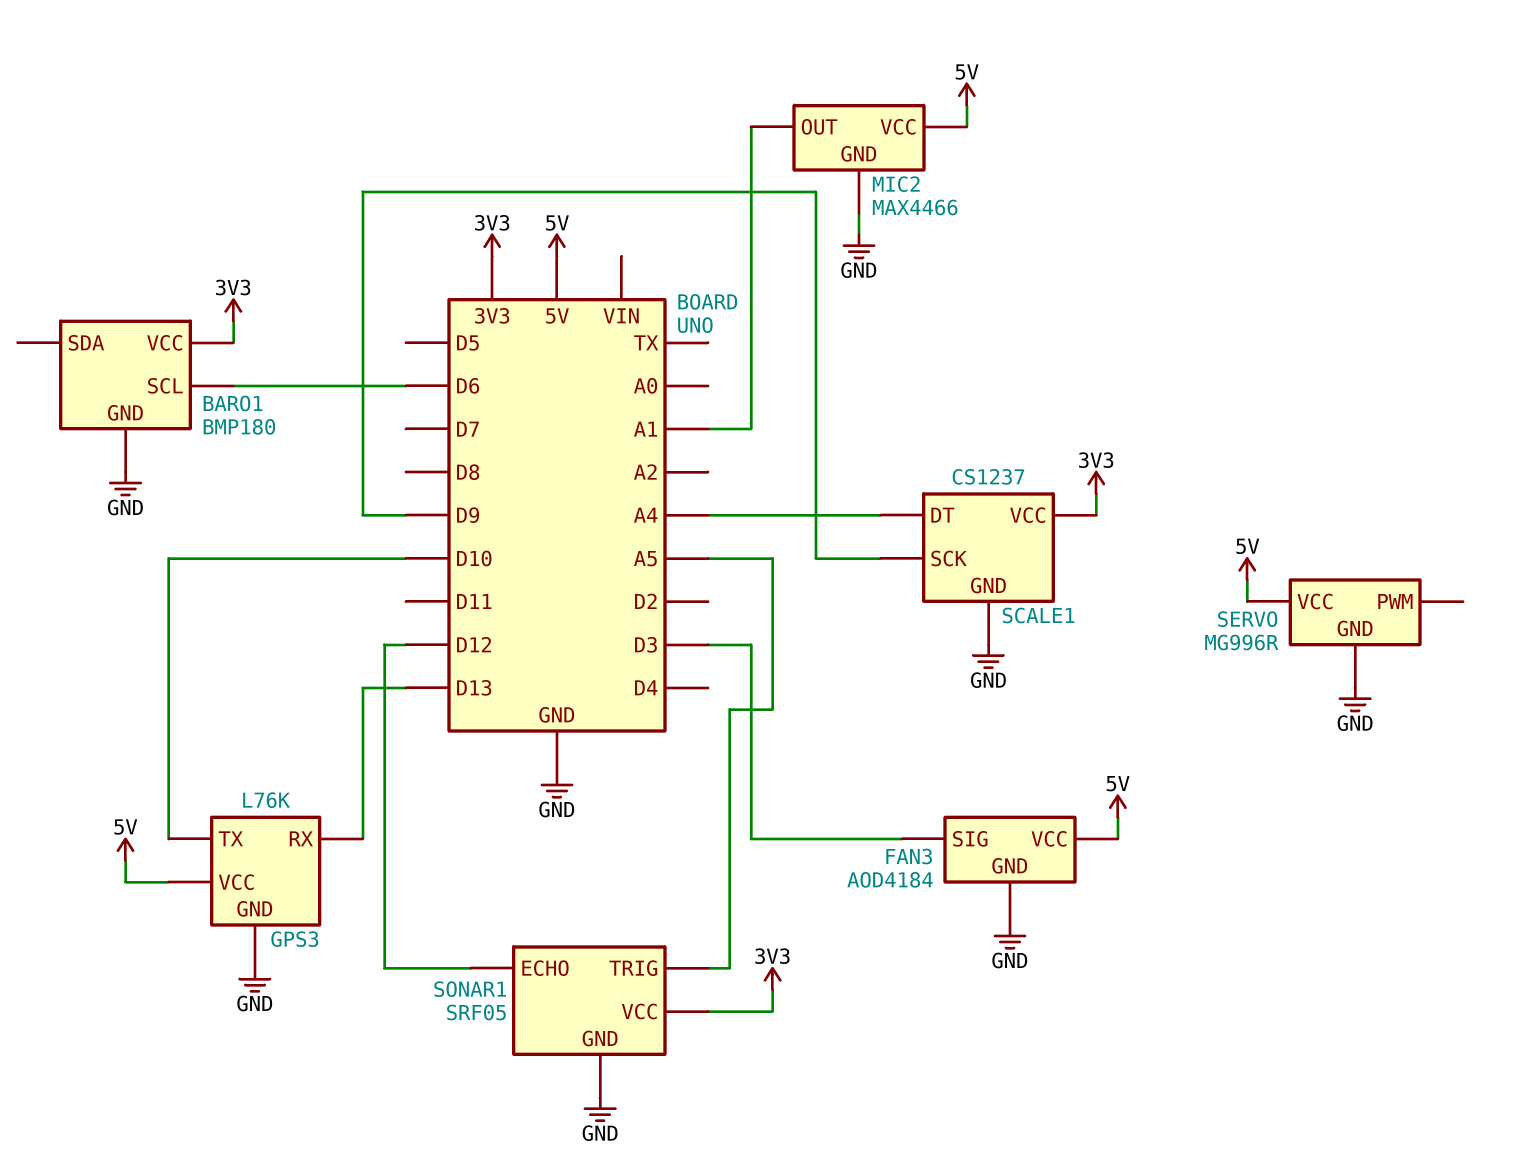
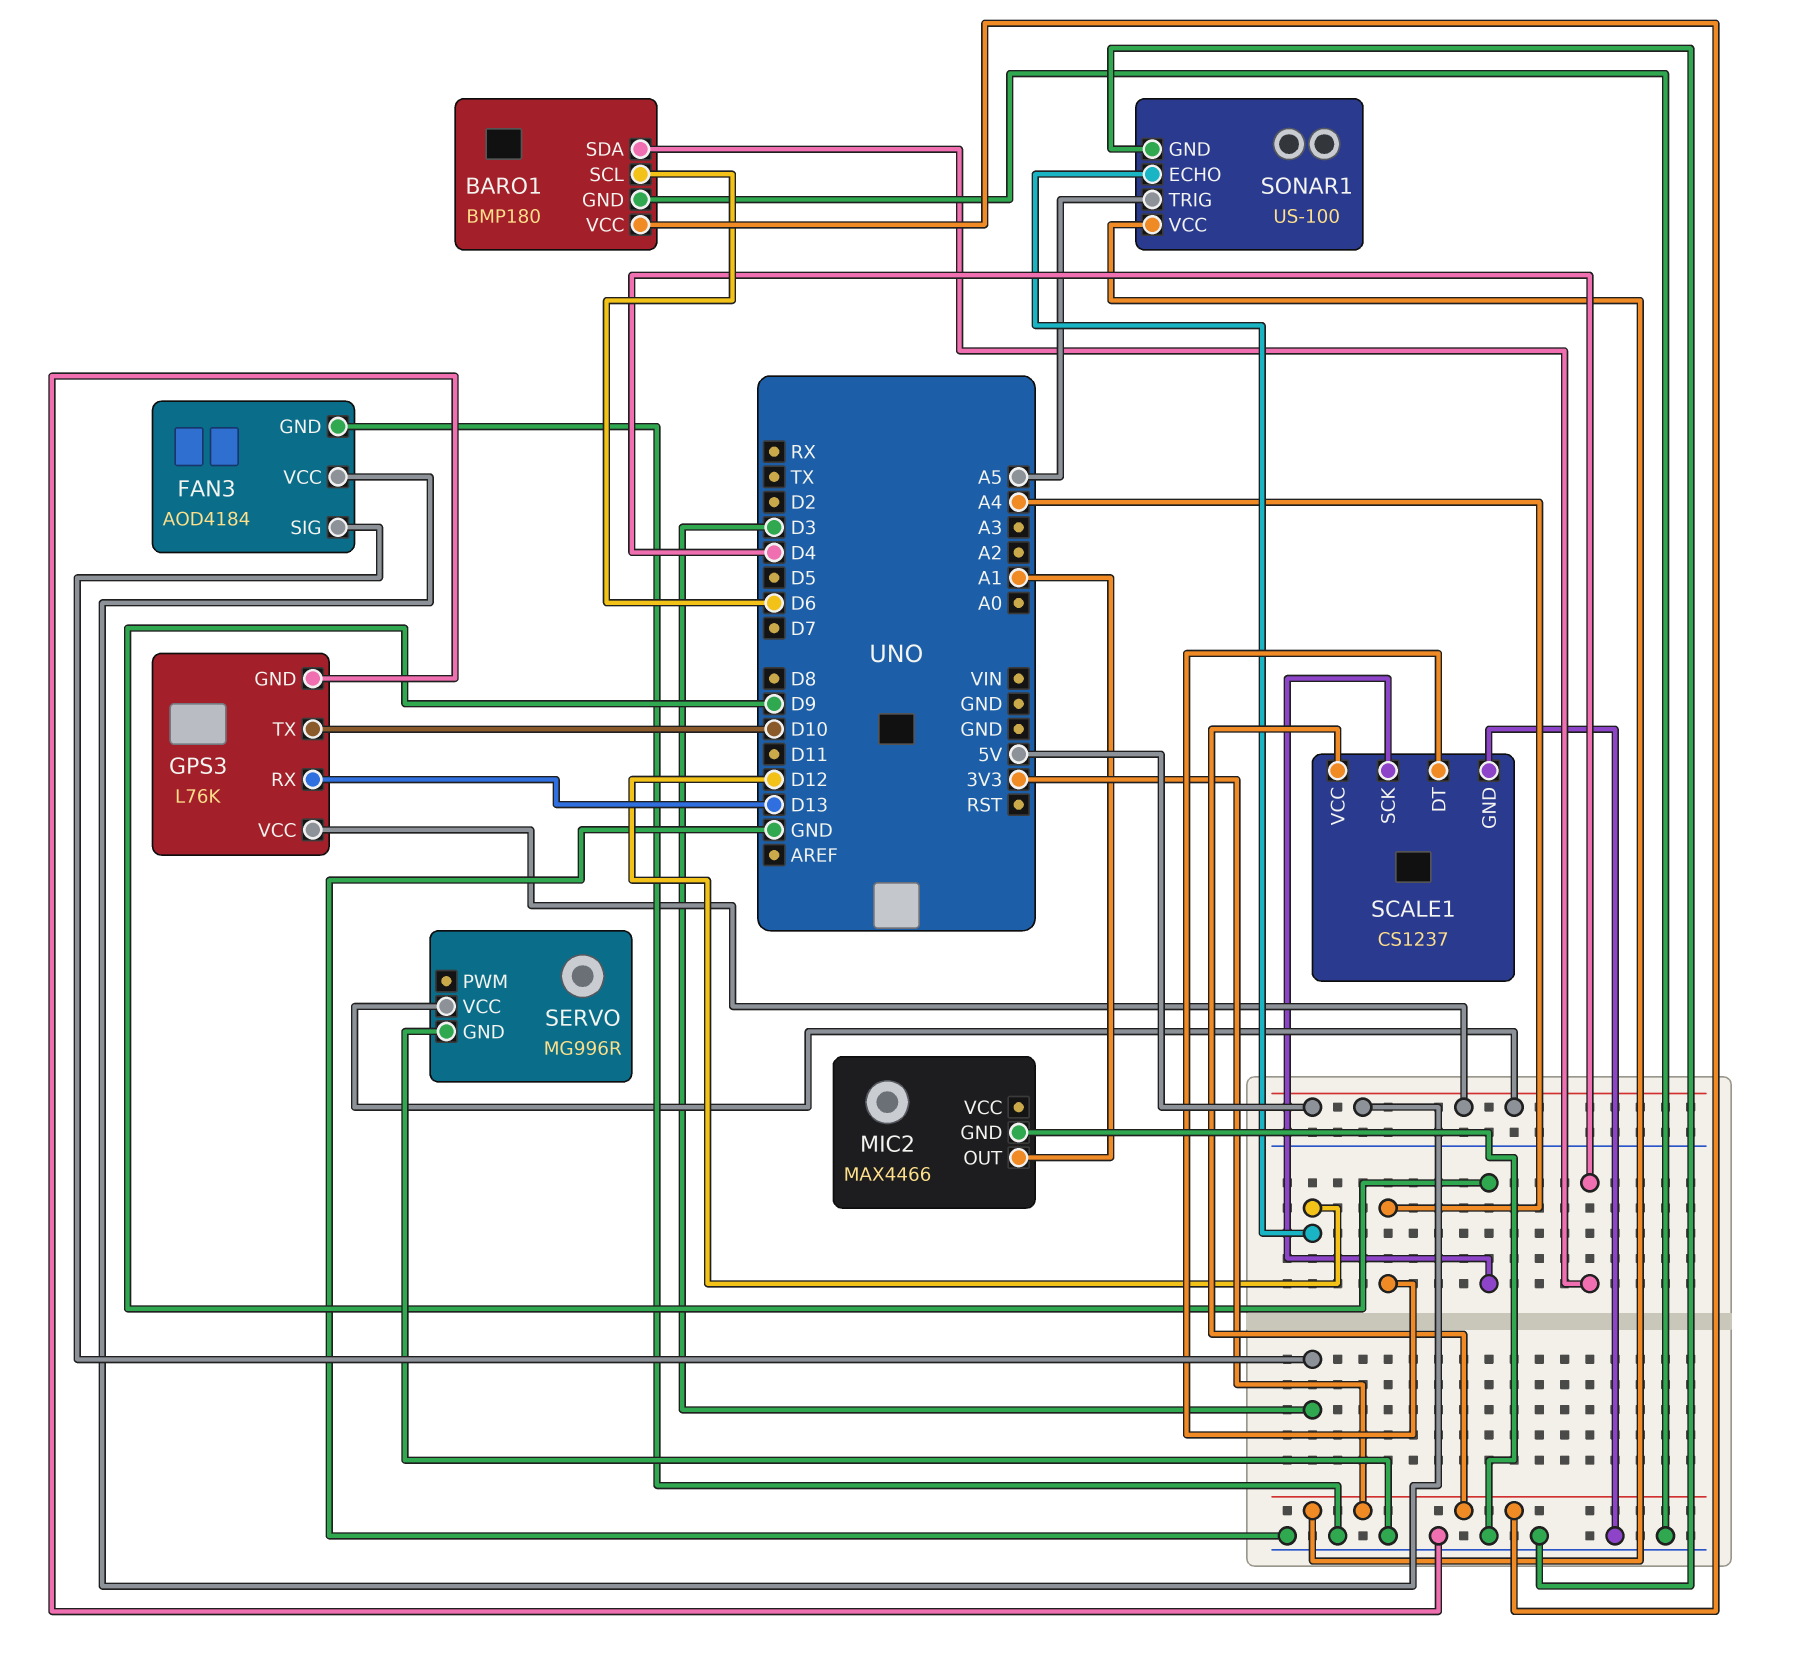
BARO1 pin SDA: none -> D4
MIC2 pin VCC: 5V -> none
SONAR1: SRF05 -> US-100

